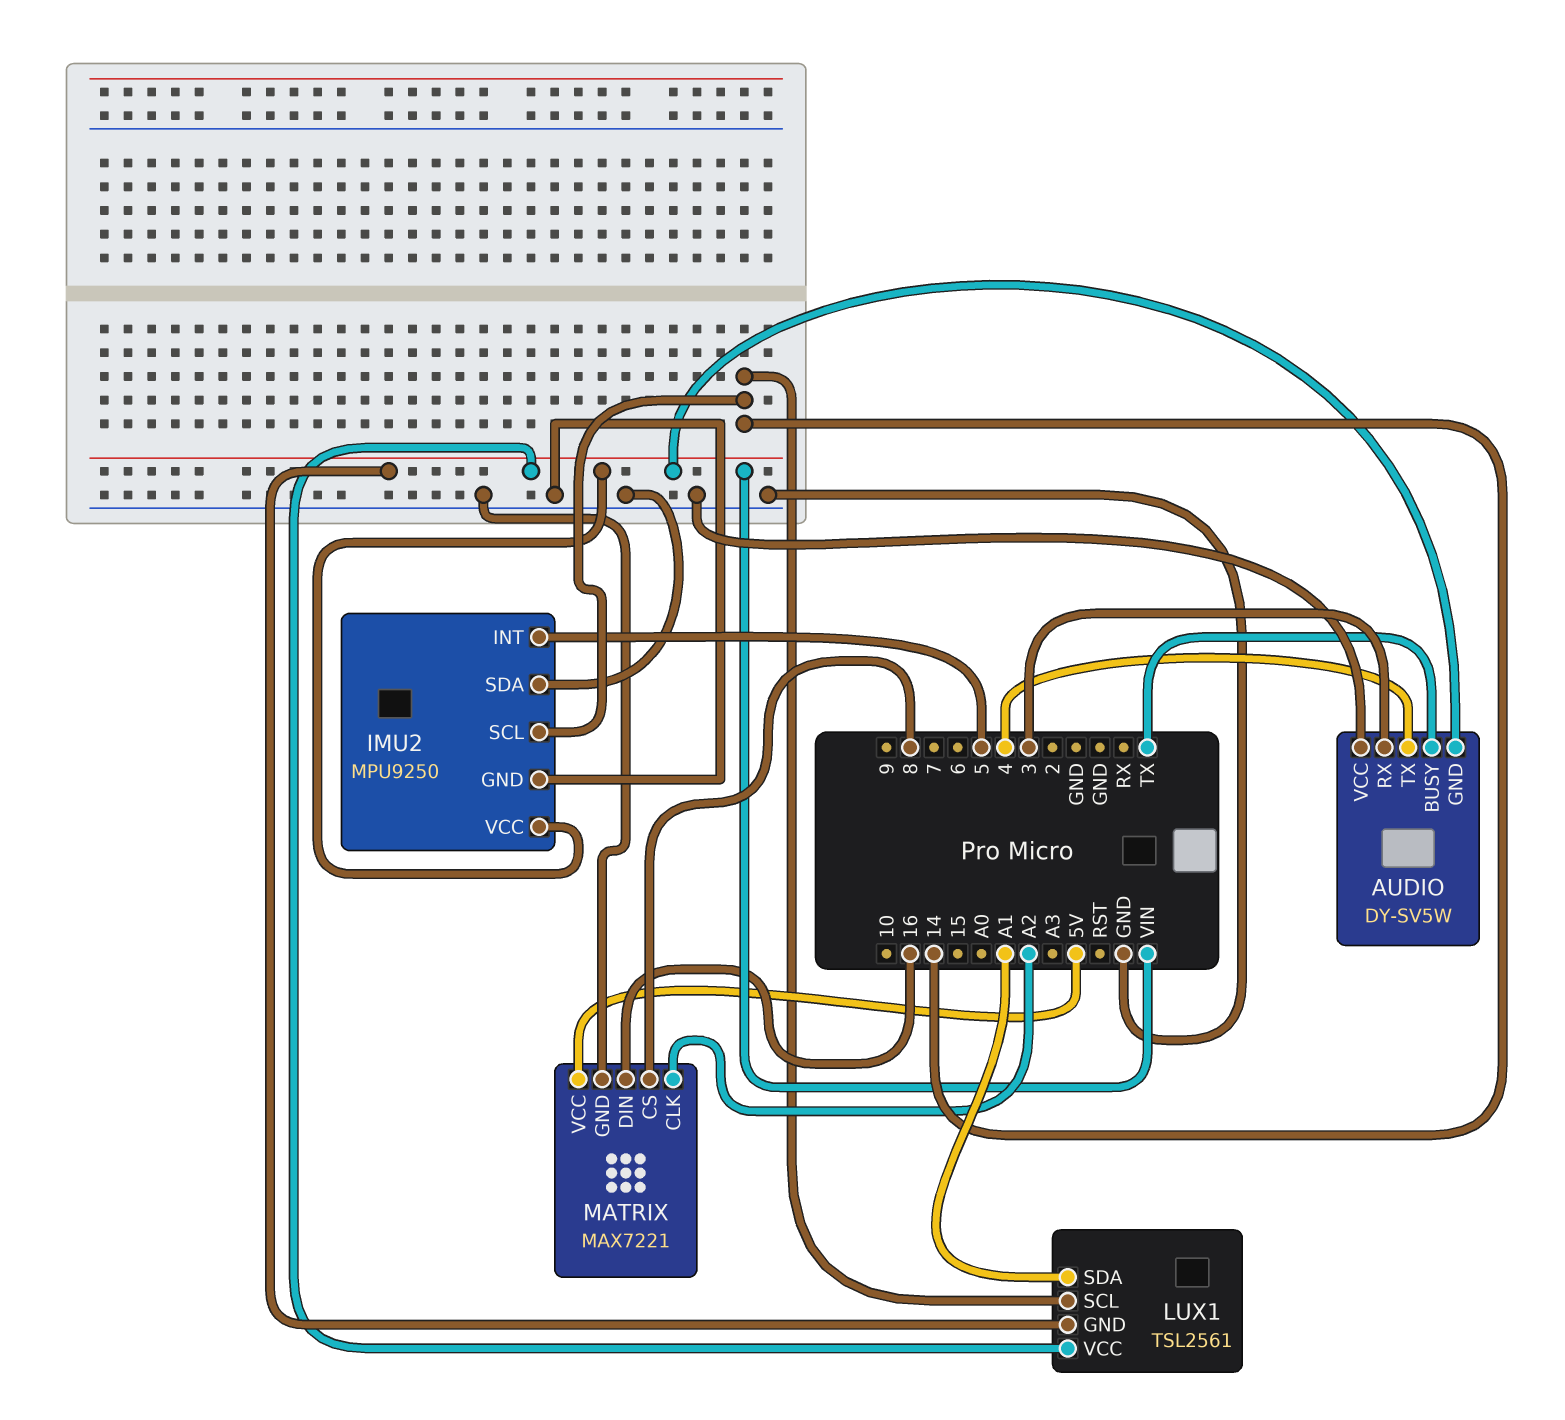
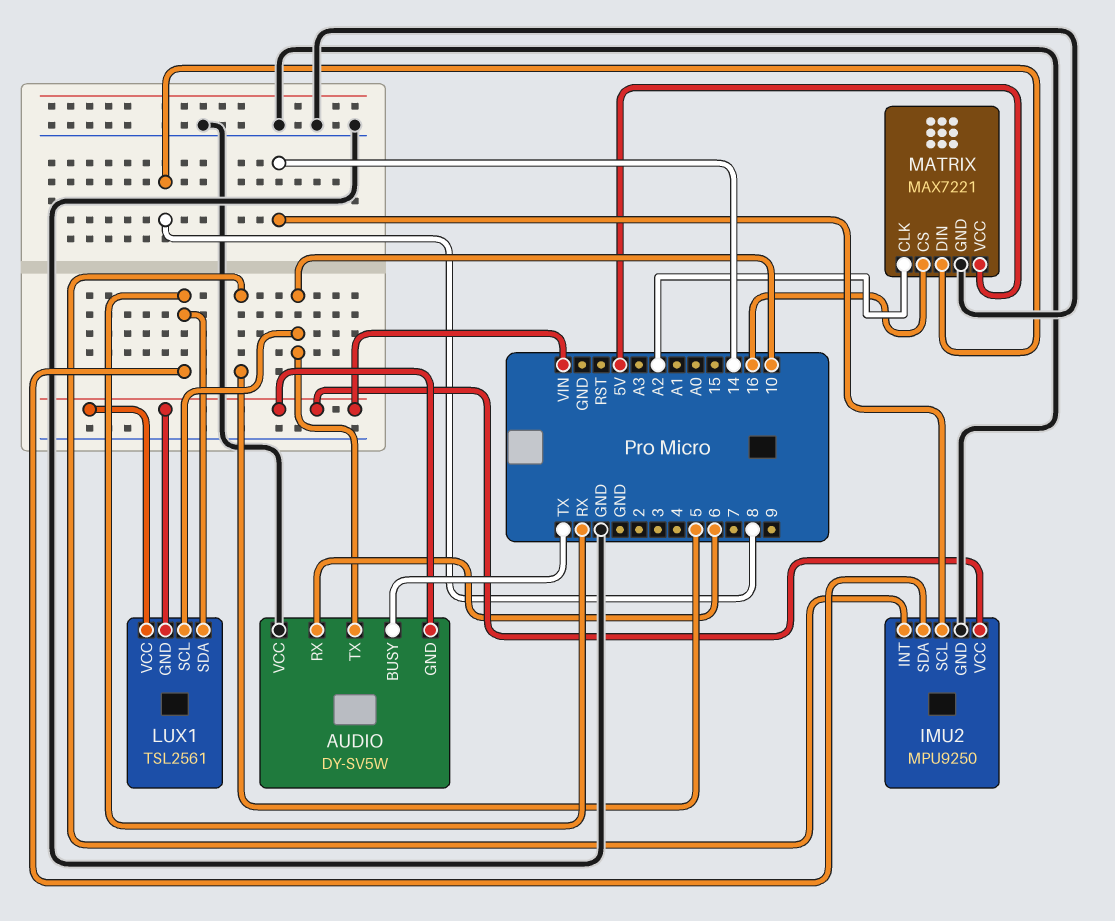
AUDIO pin RX: 3 -> 6
AUDIO pin TX: 4 -> 10
IMU2 pin SDA: GND -> RX
LUX1 pin SCL: 14 -> 10
LUX1 pin SDA: A1 -> RX
MATRIX pin CS: 8 -> 16
MATRIX pin DIN: 16 -> 8

